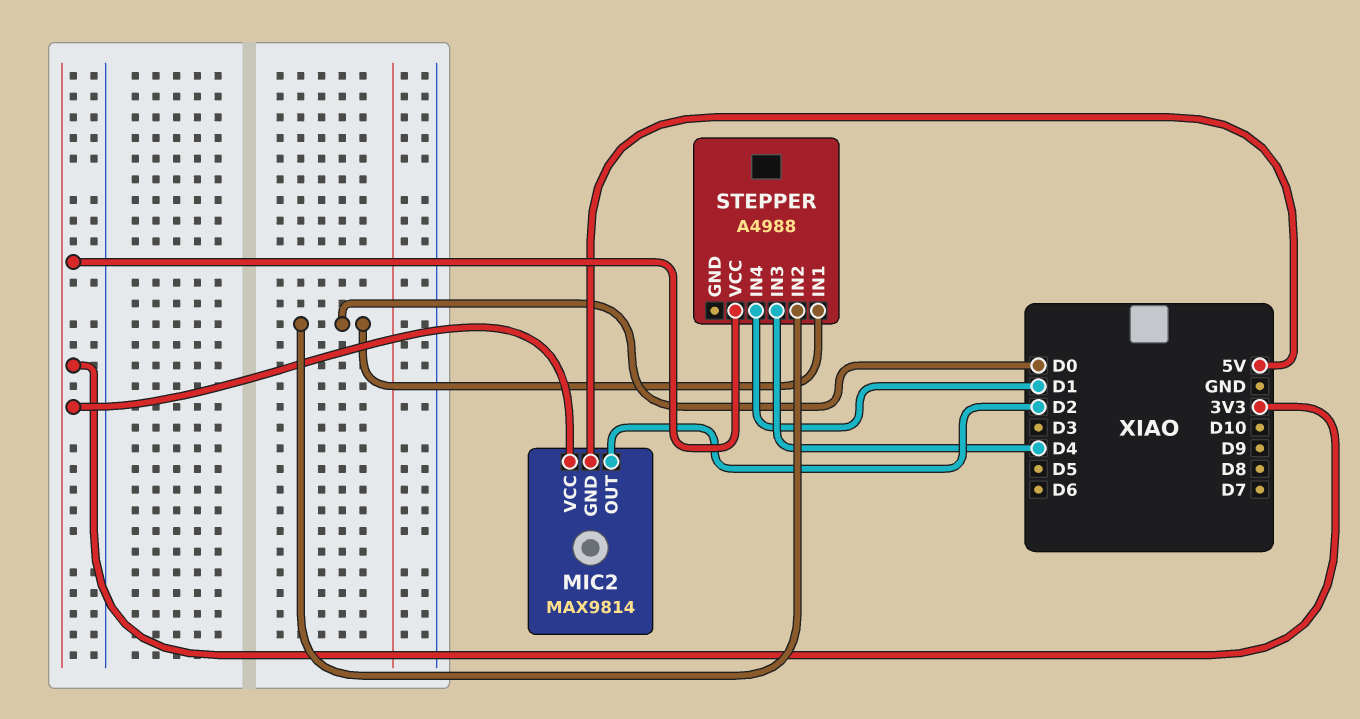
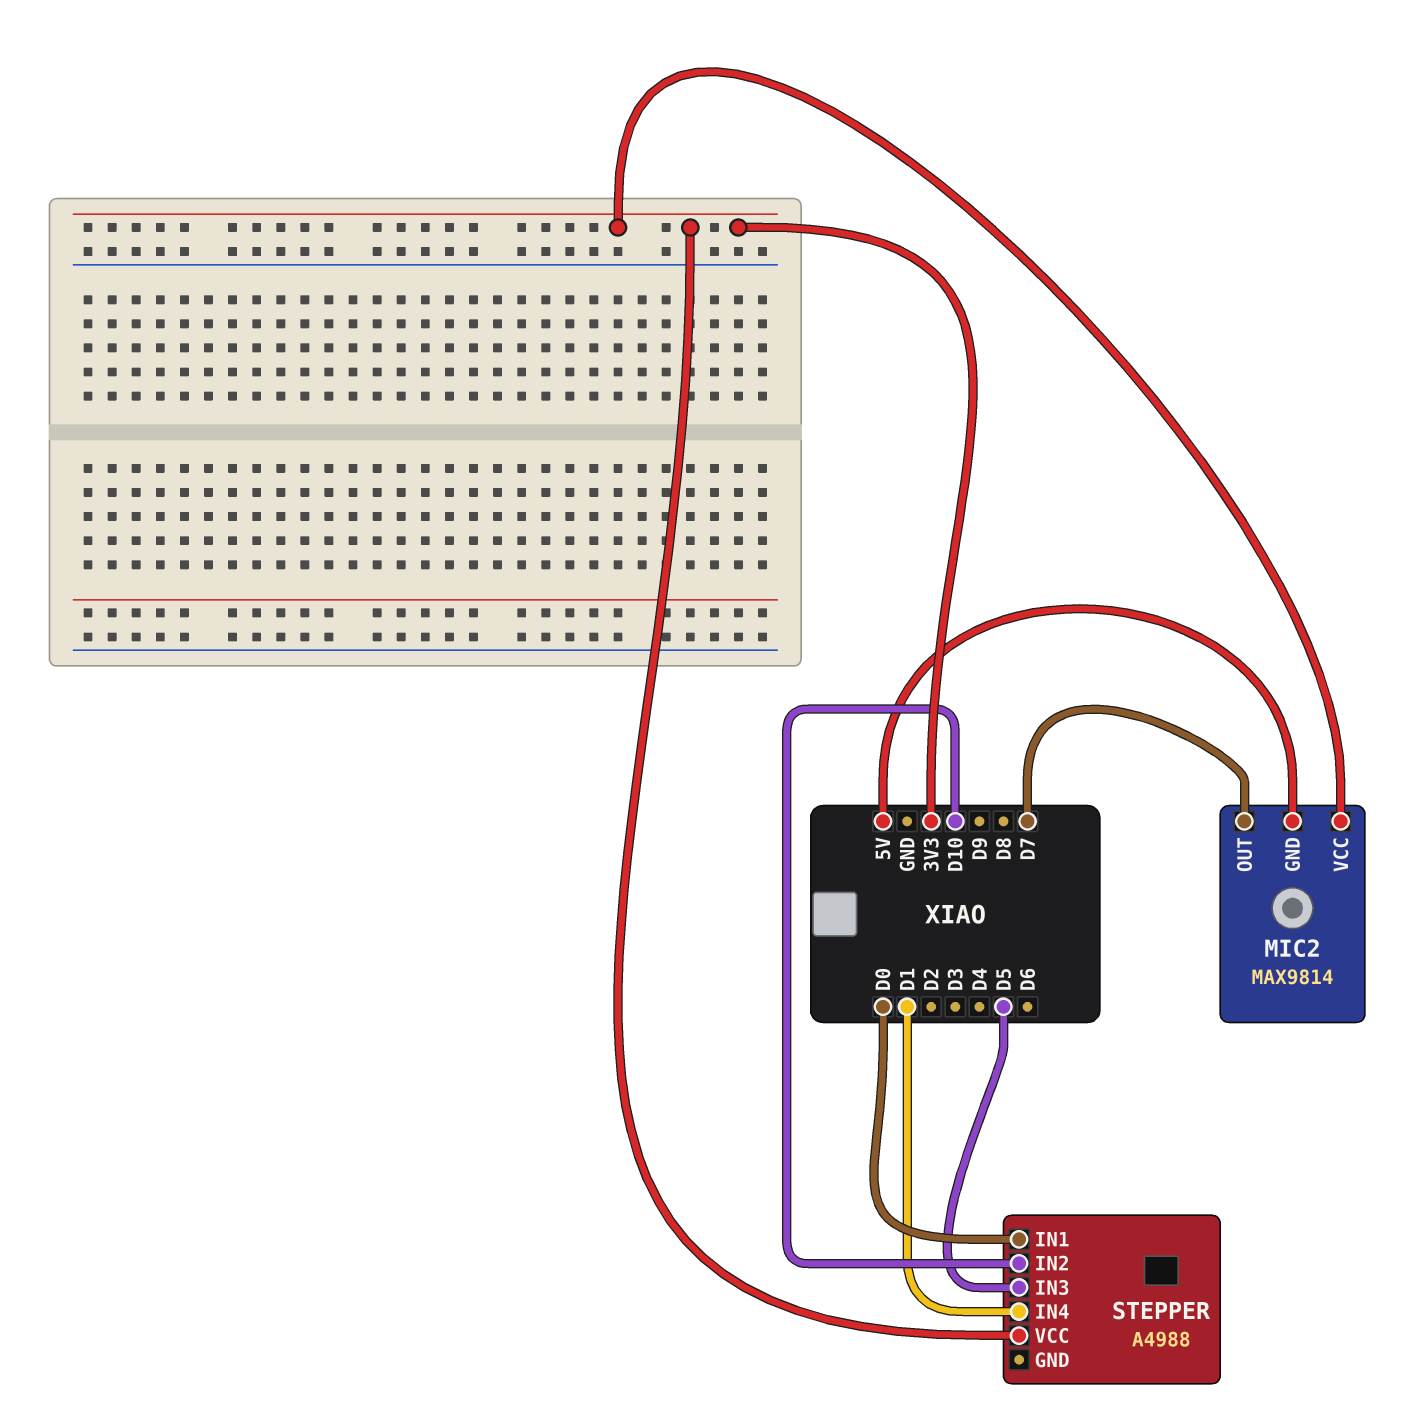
MIC2 pin OUT: D2 -> D7
STEPPER pin IN2: D0 -> D10
STEPPER pin IN3: D4 -> D5

